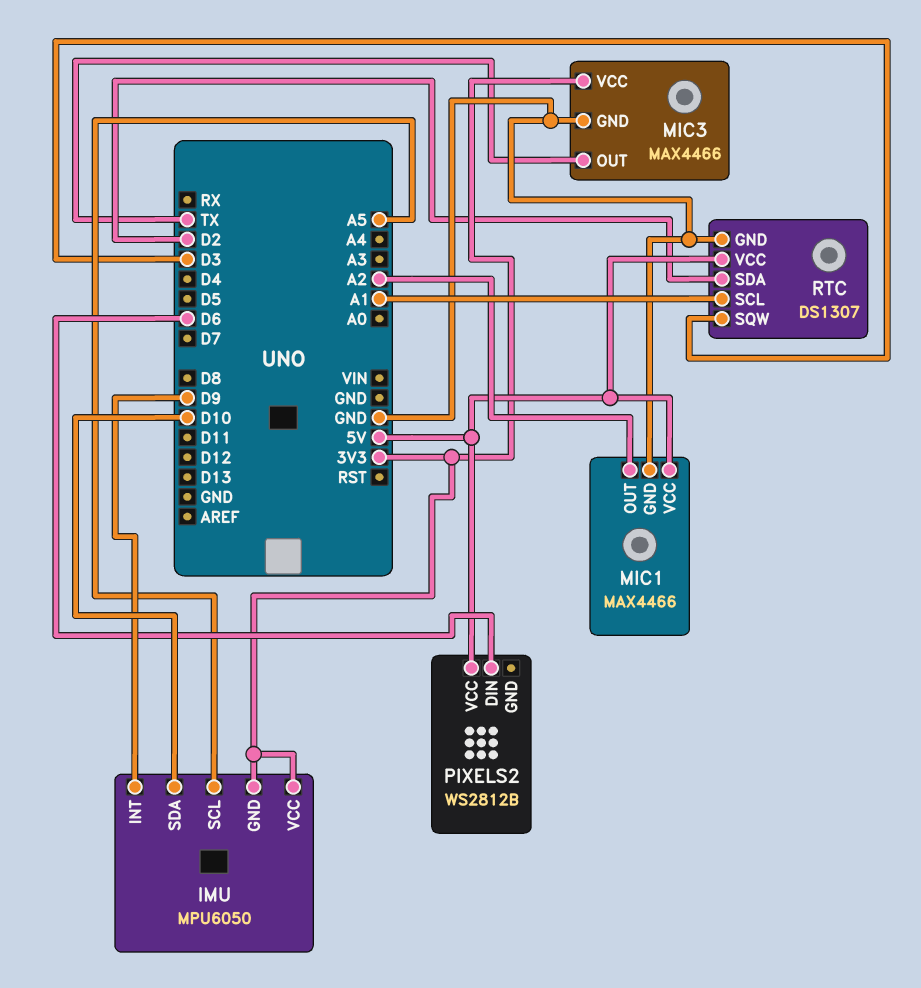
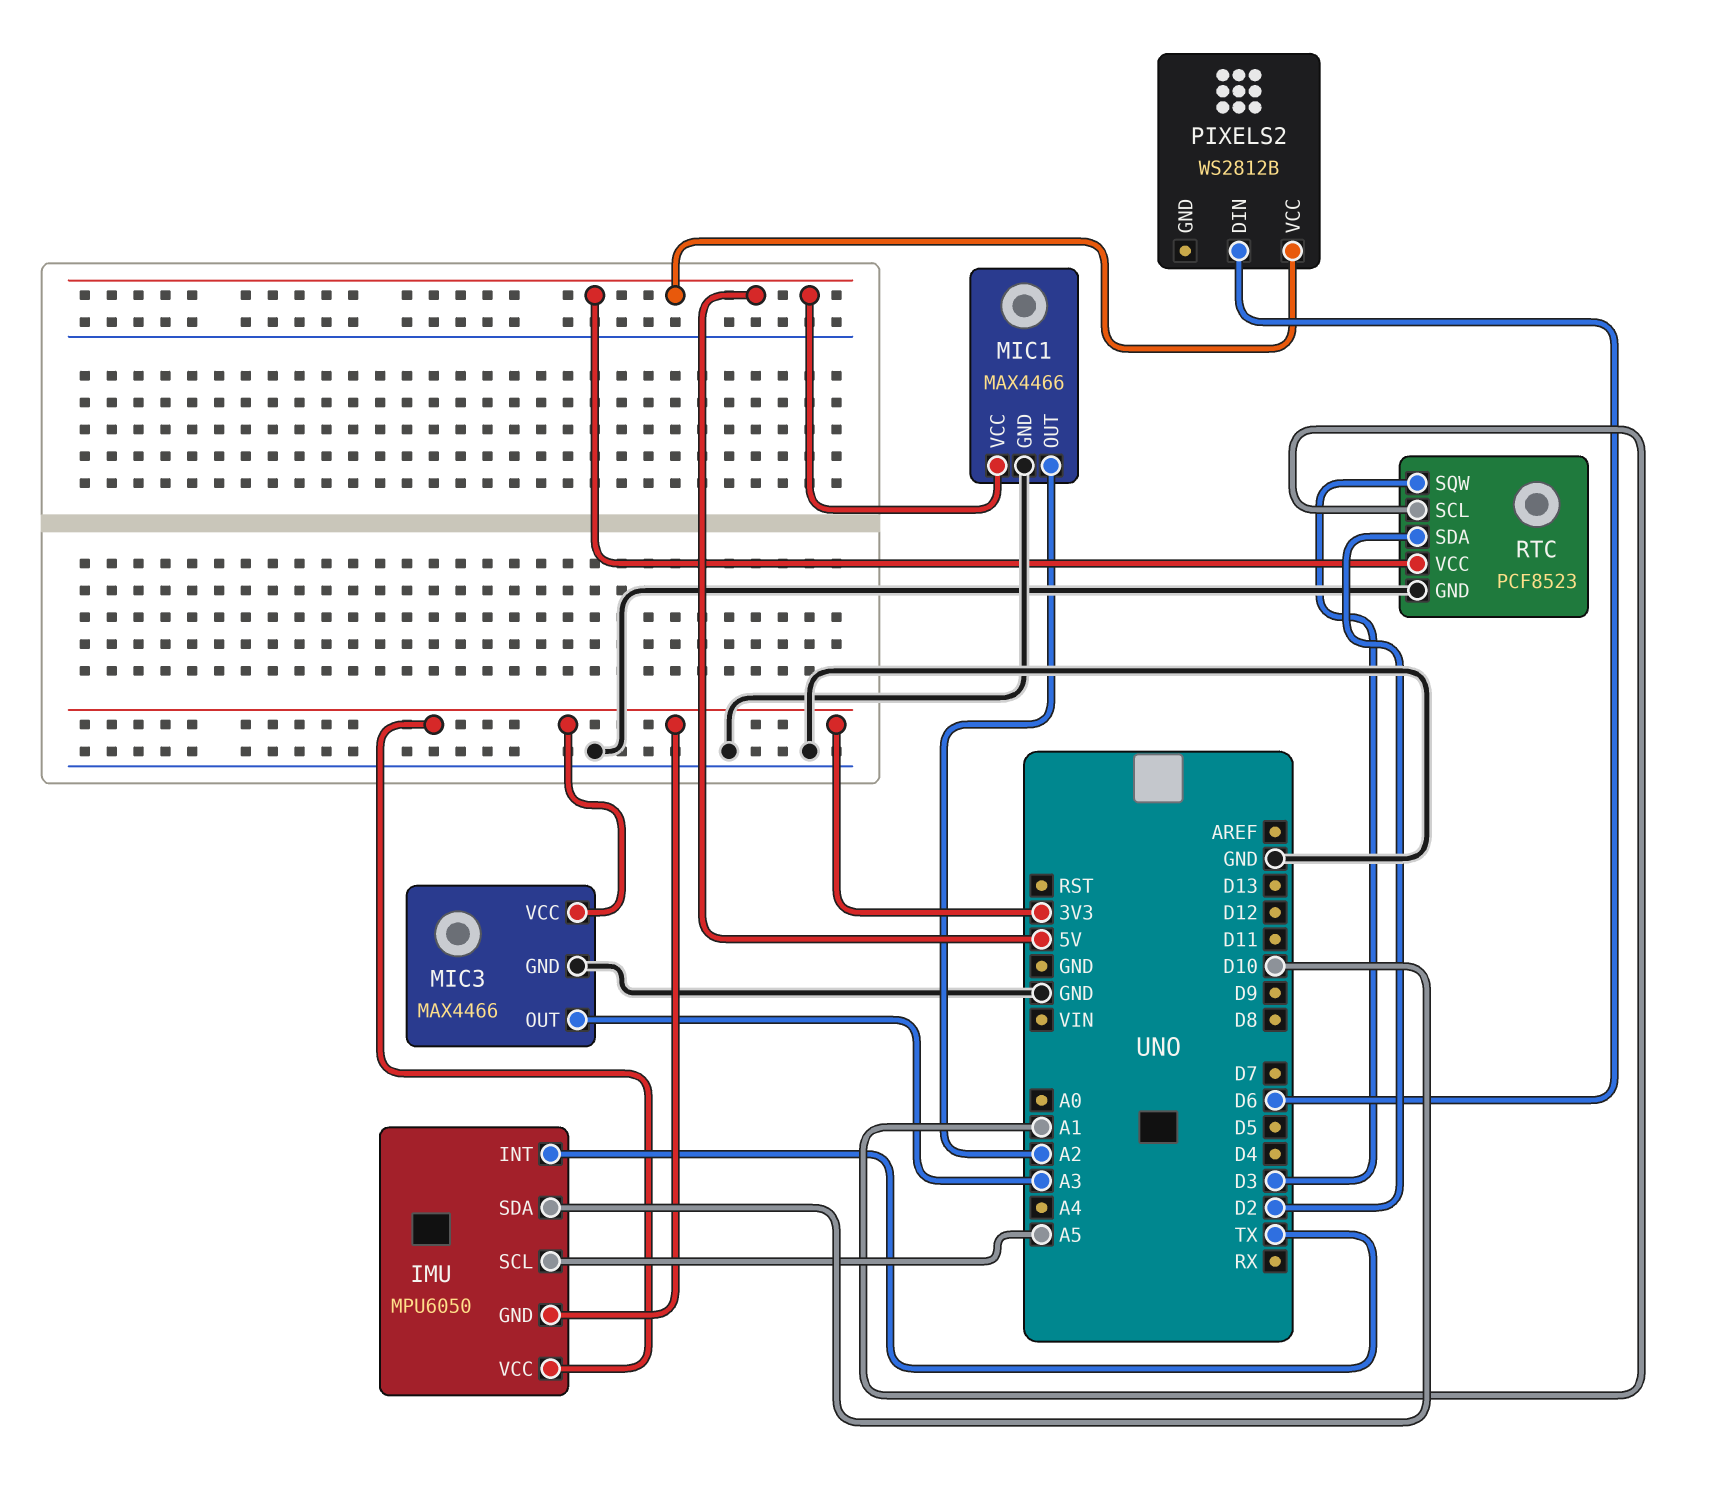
IMU pin INT: D9 -> TX
MIC3 pin OUT: TX -> A3
RTC: DS1307 -> PCF8523

